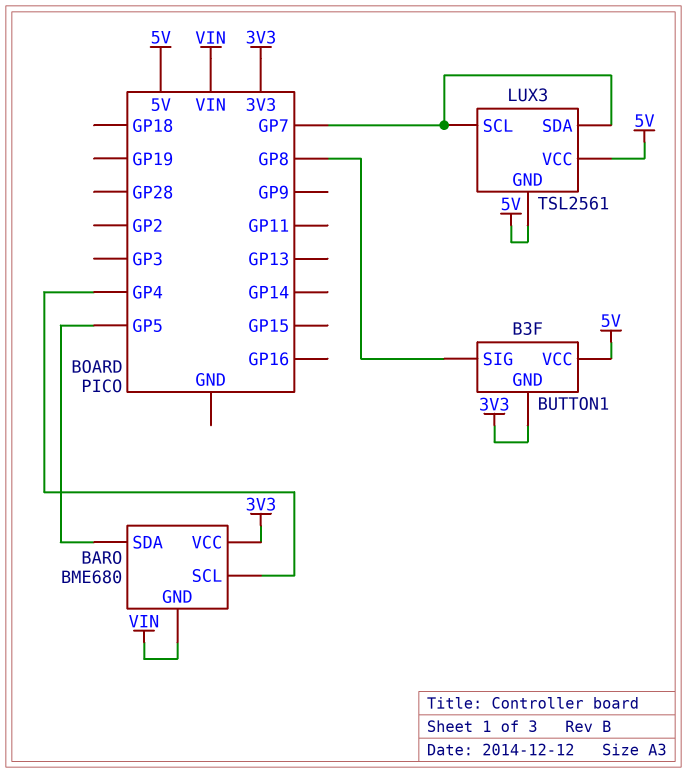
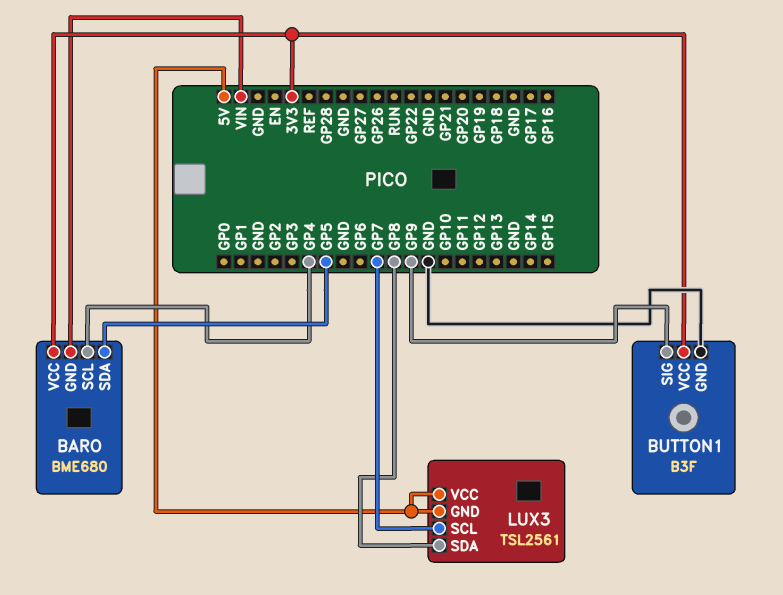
BUTTON1 pin GND: 3V3 -> GND
BUTTON1 pin SIG: GP8 -> GP9
BUTTON1 pin VCC: 5V -> 3V3
LUX3 pin SDA: GP7 -> GP8

